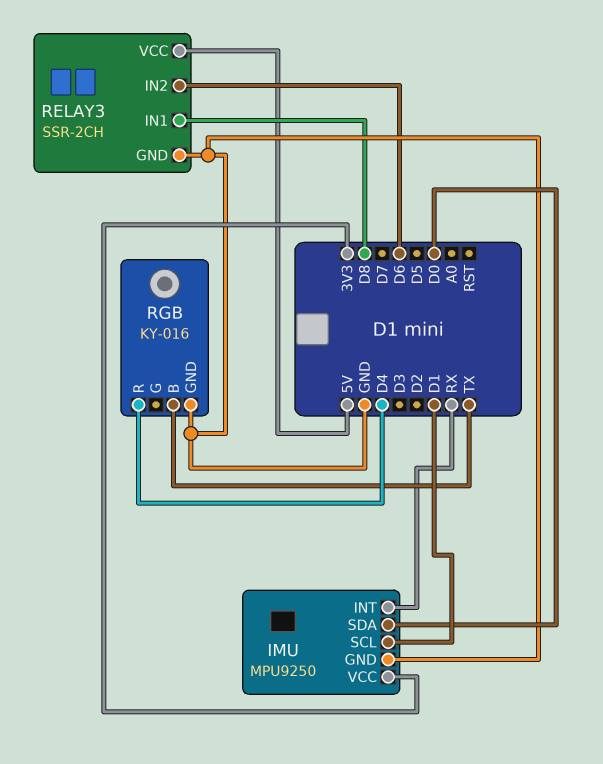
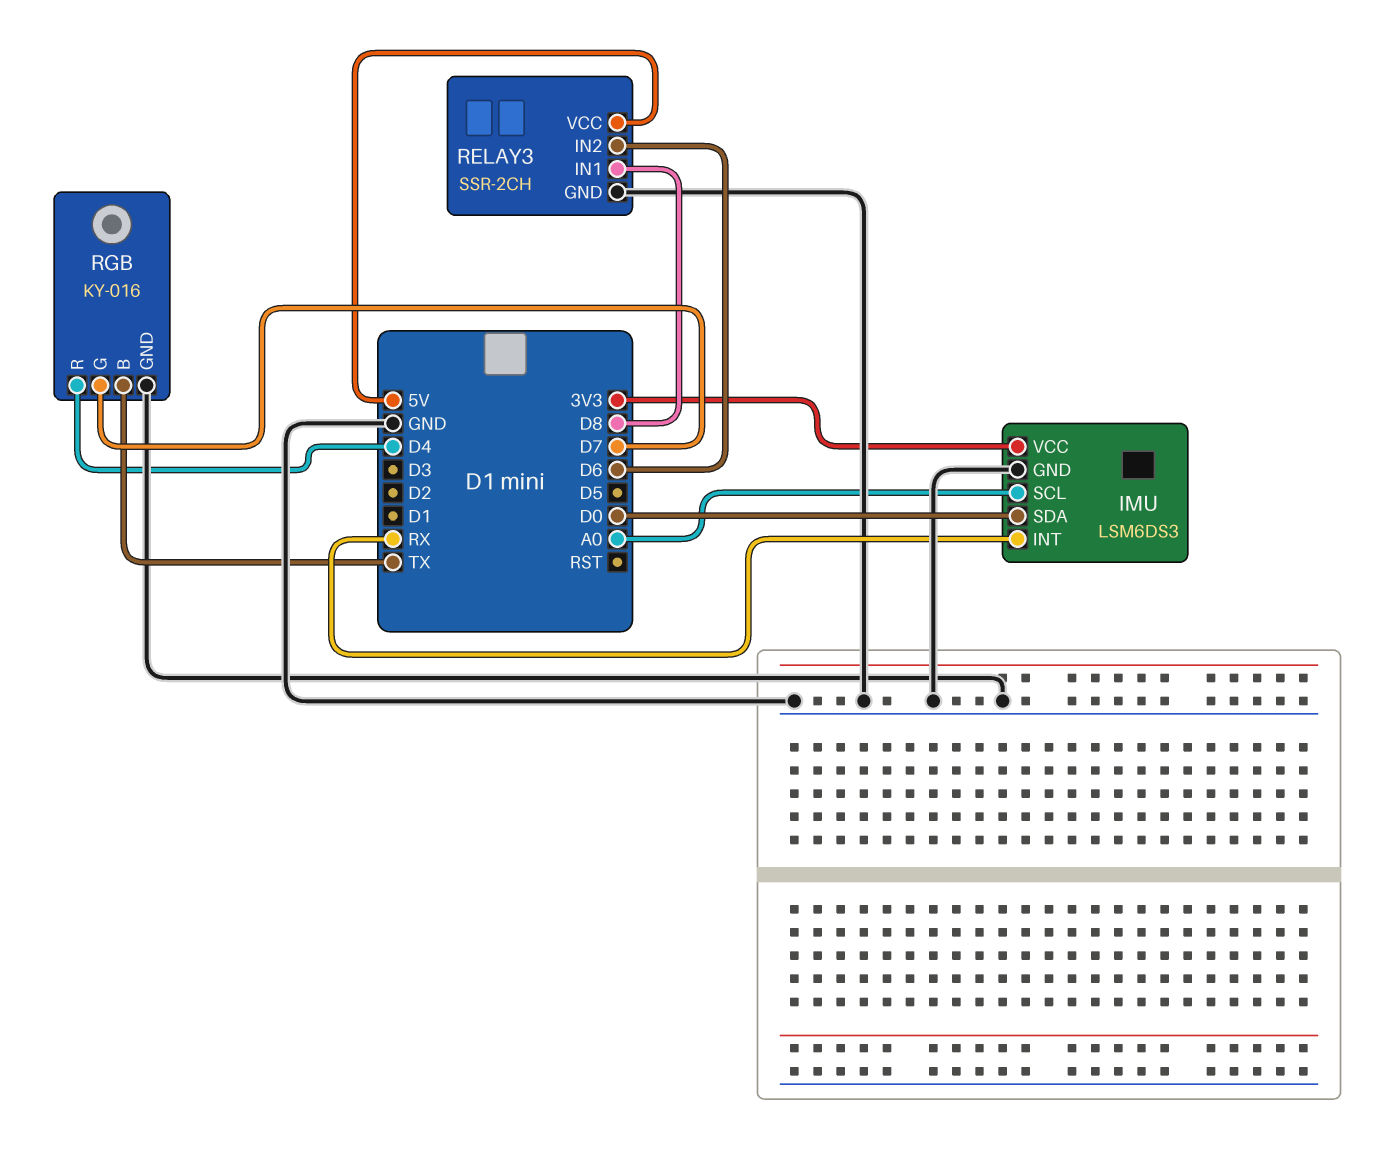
IMU: MPU9250 -> LSM6DS3
IMU pin SCL: D1 -> A0
RGB pin G: none -> D7

